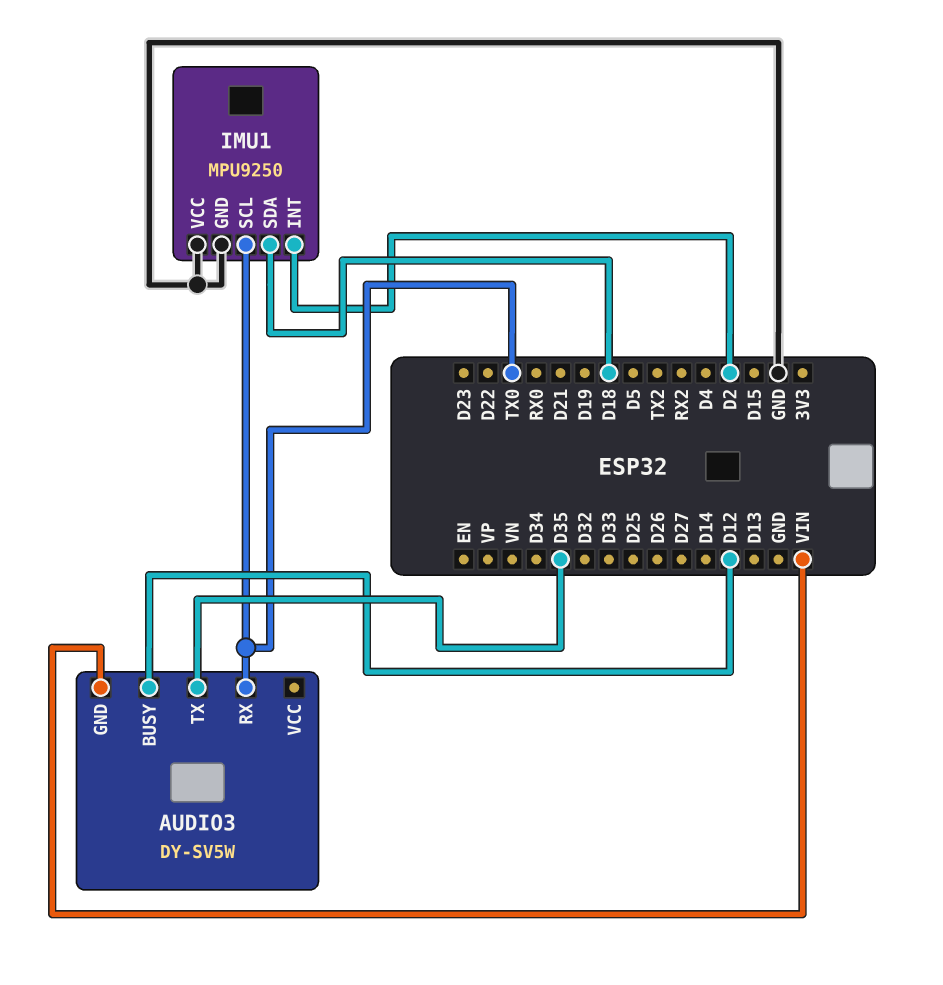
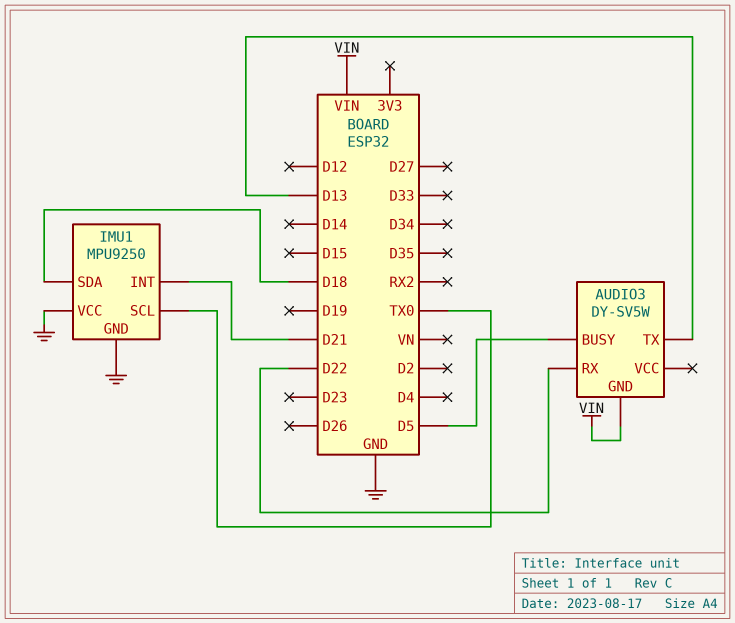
AUDIO3 pin BUSY: D12 -> D5
AUDIO3 pin RX: TX0 -> D22
AUDIO3 pin TX: D35 -> D13
IMU1 pin INT: D2 -> D21

